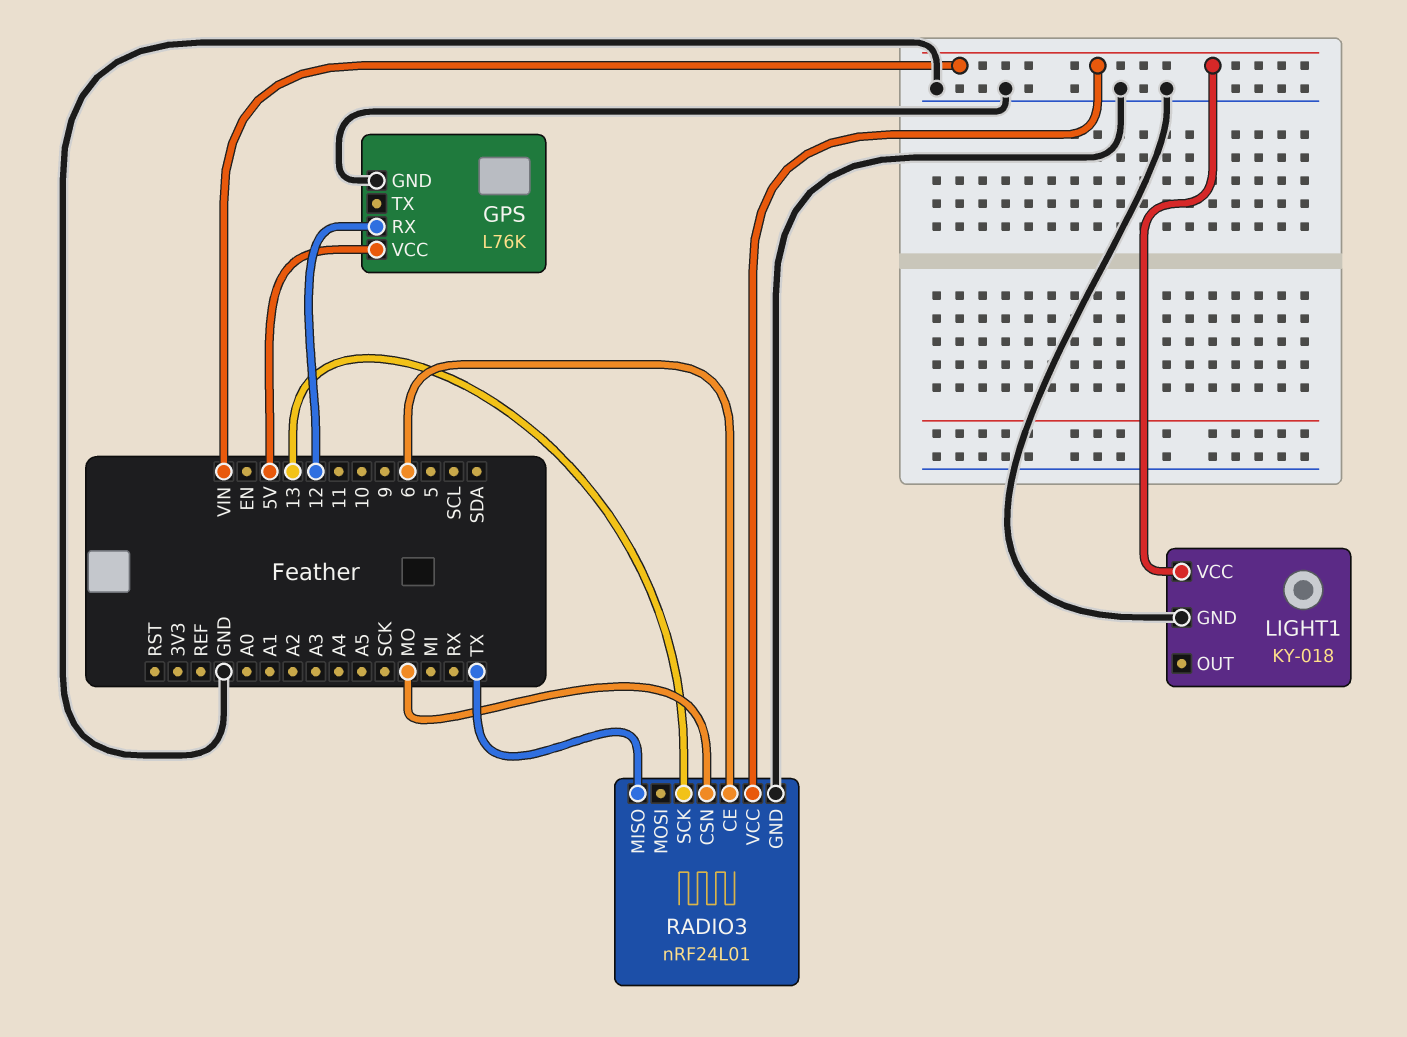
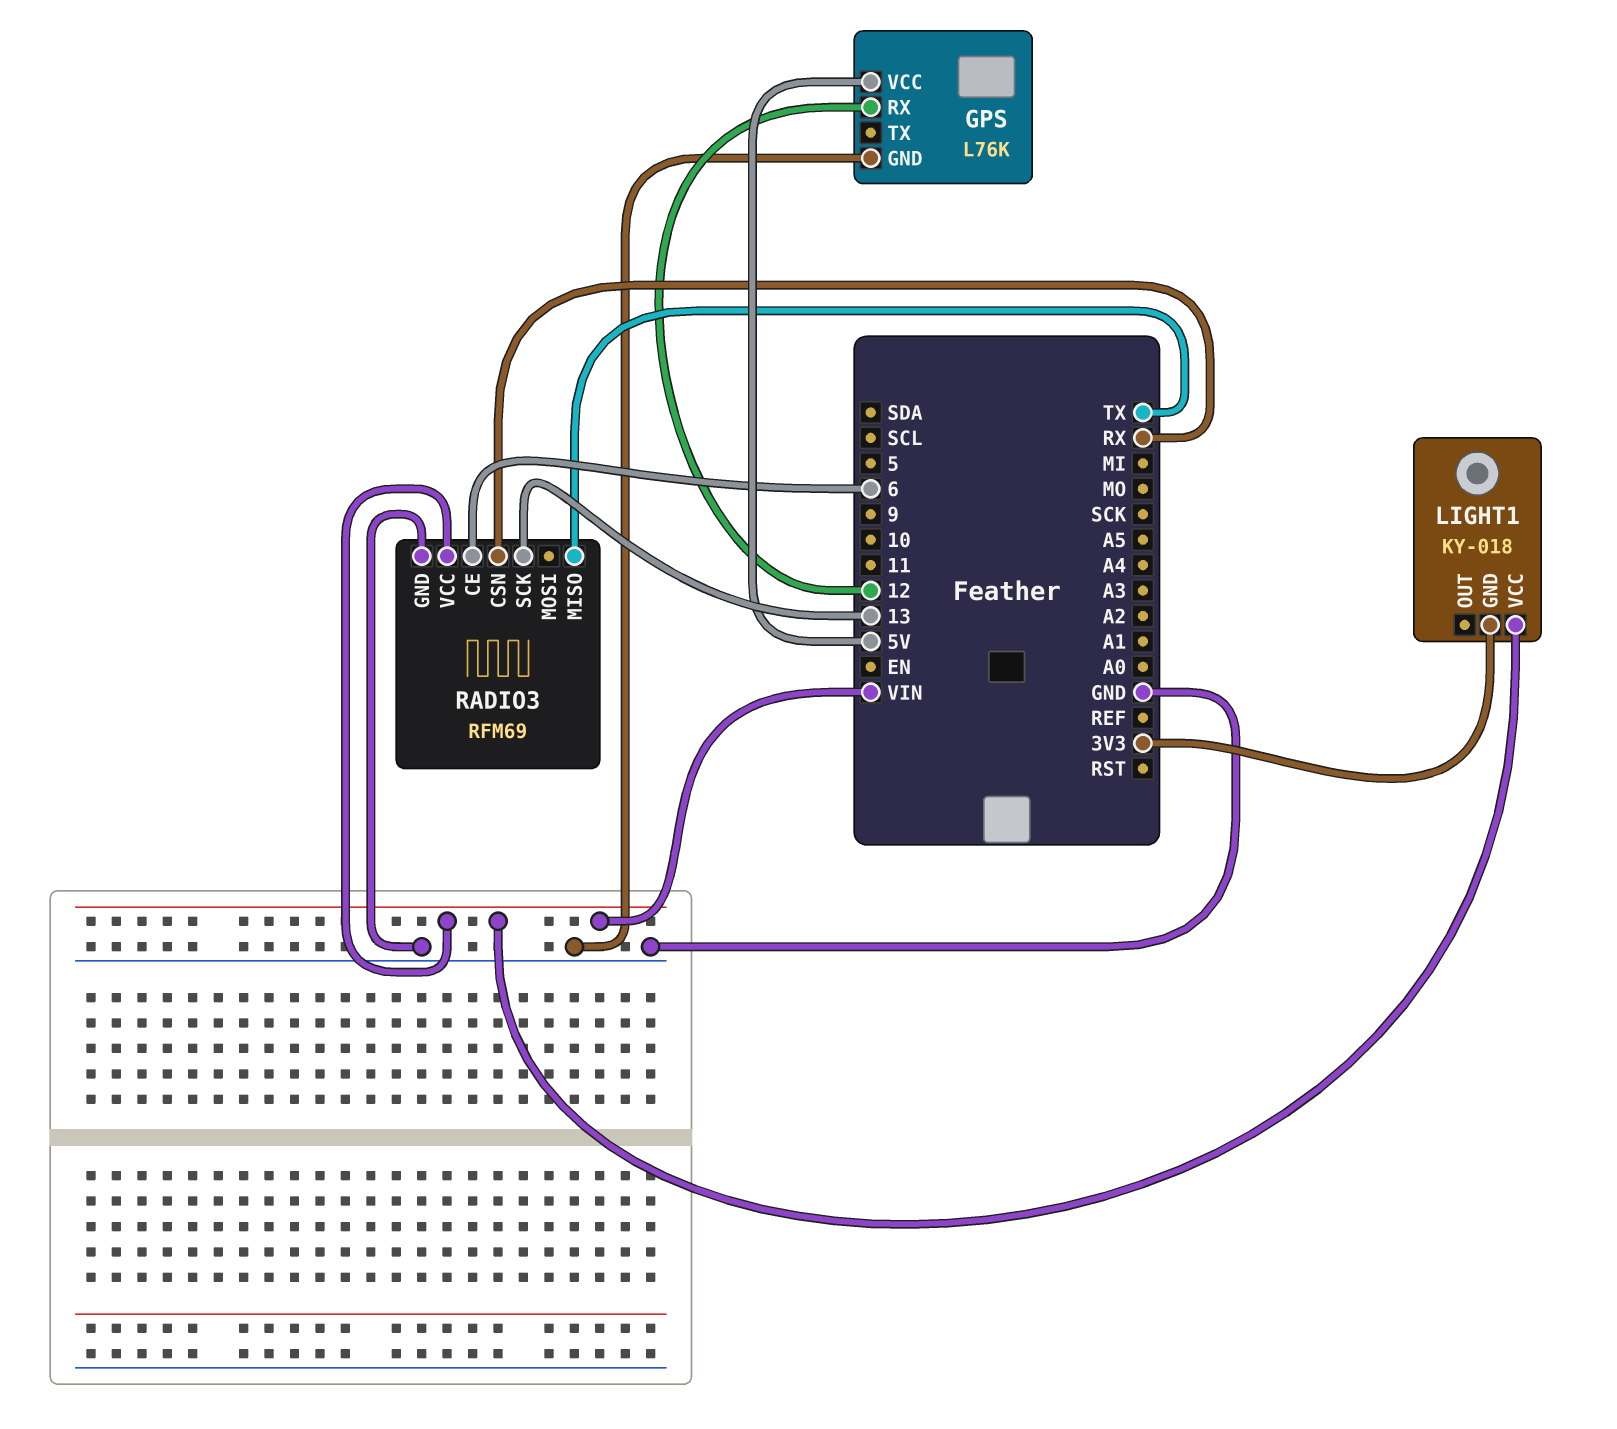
LIGHT1 pin GND: GND -> 3V3
RADIO3: nRF24L01 -> RFM69
RADIO3 pin CSN: MO -> RX

